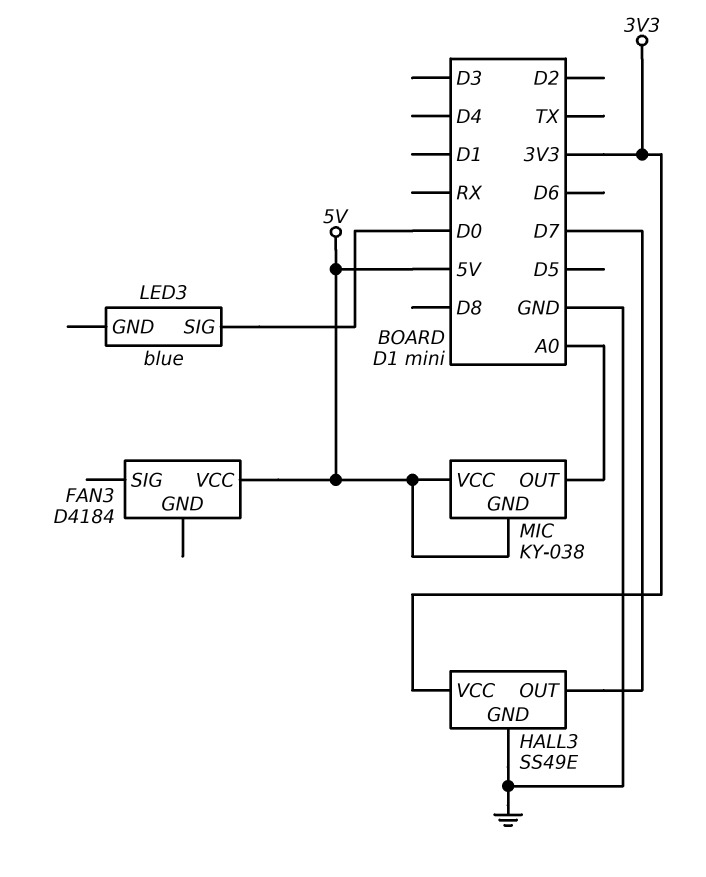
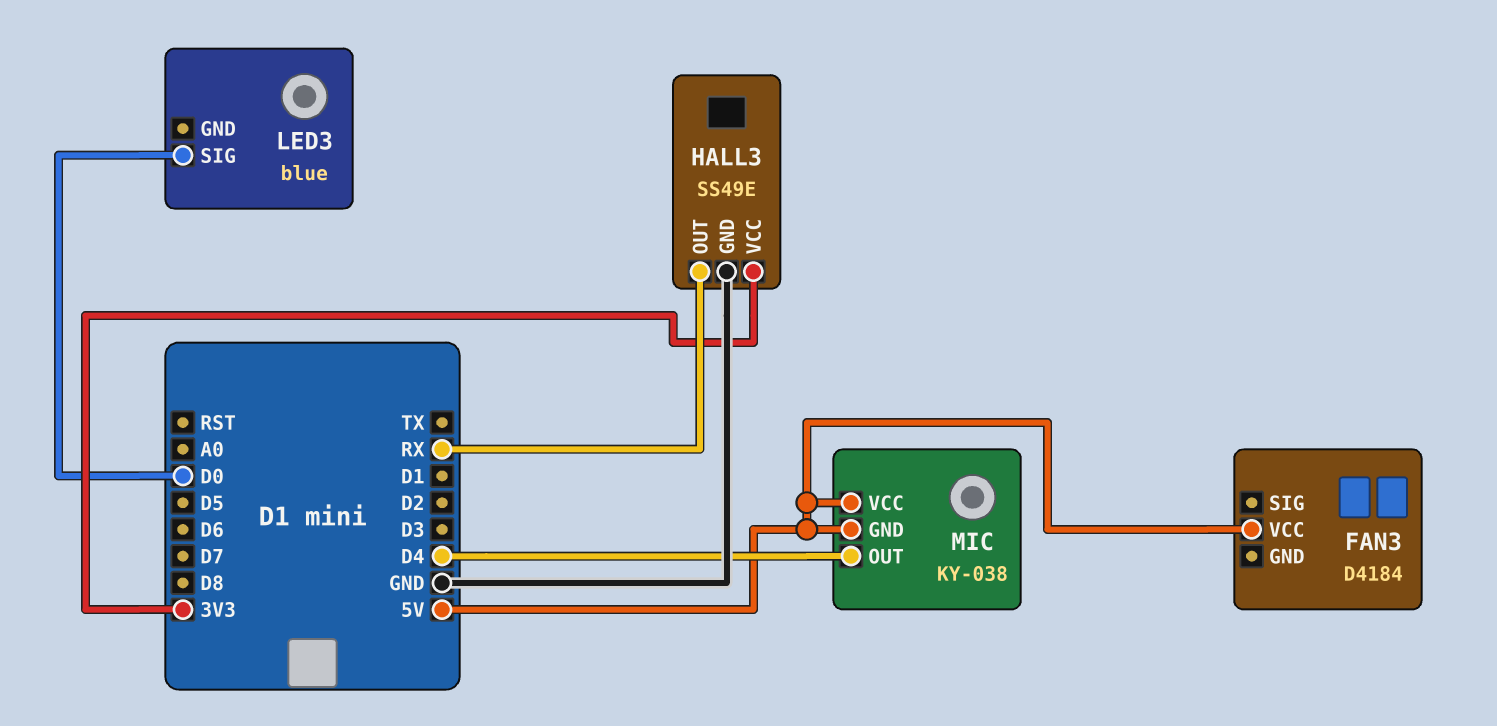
HALL3 pin OUT: D7 -> RX
MIC pin OUT: A0 -> D4

